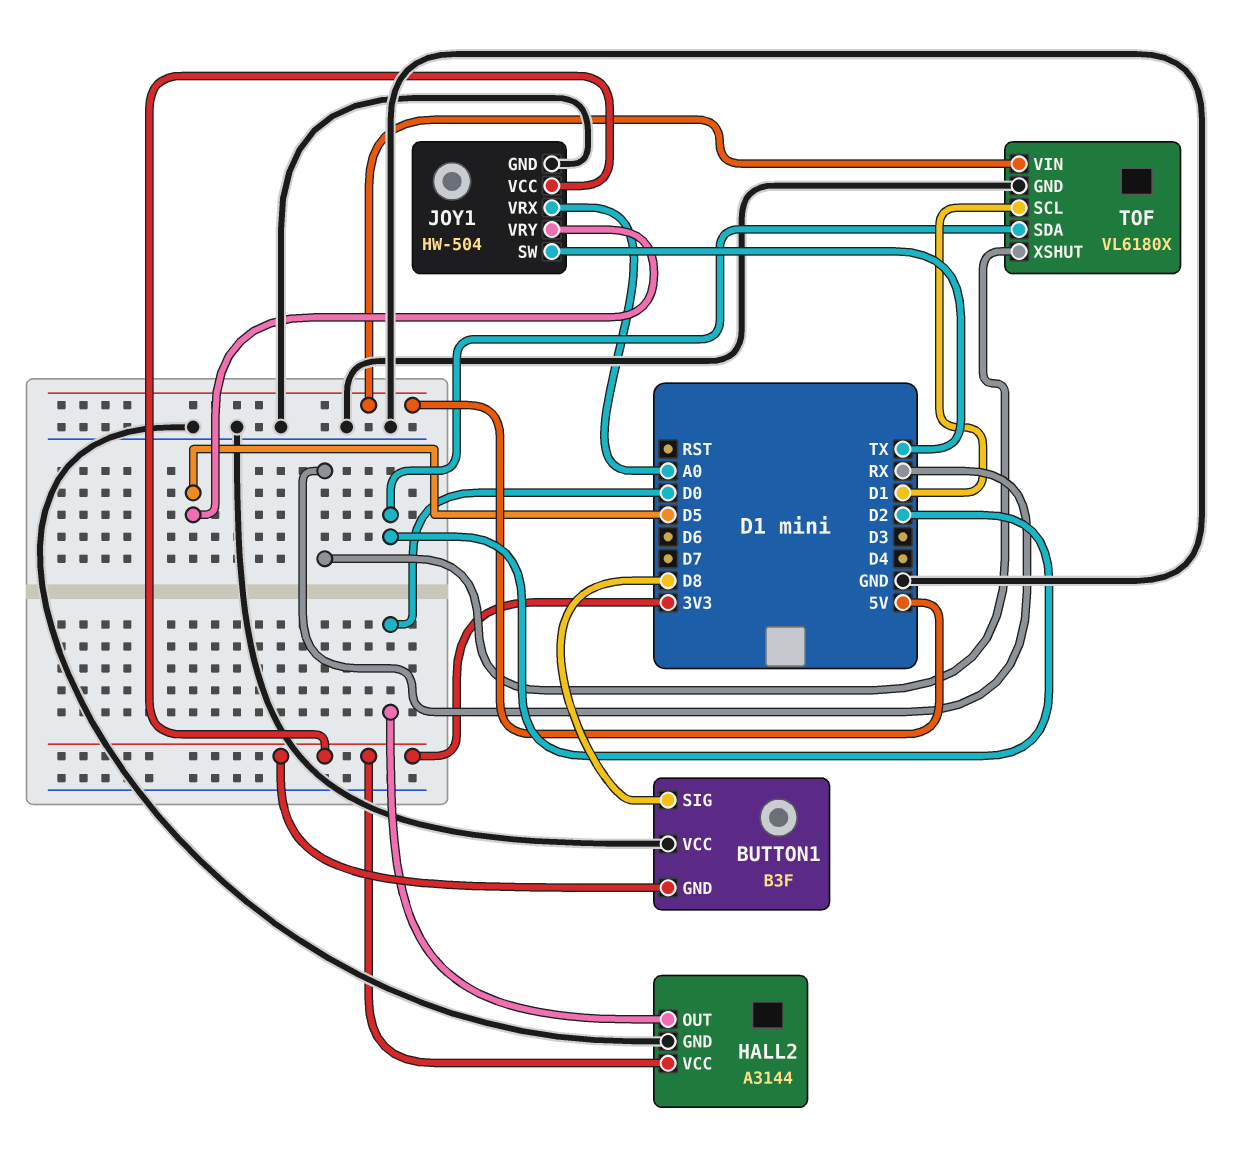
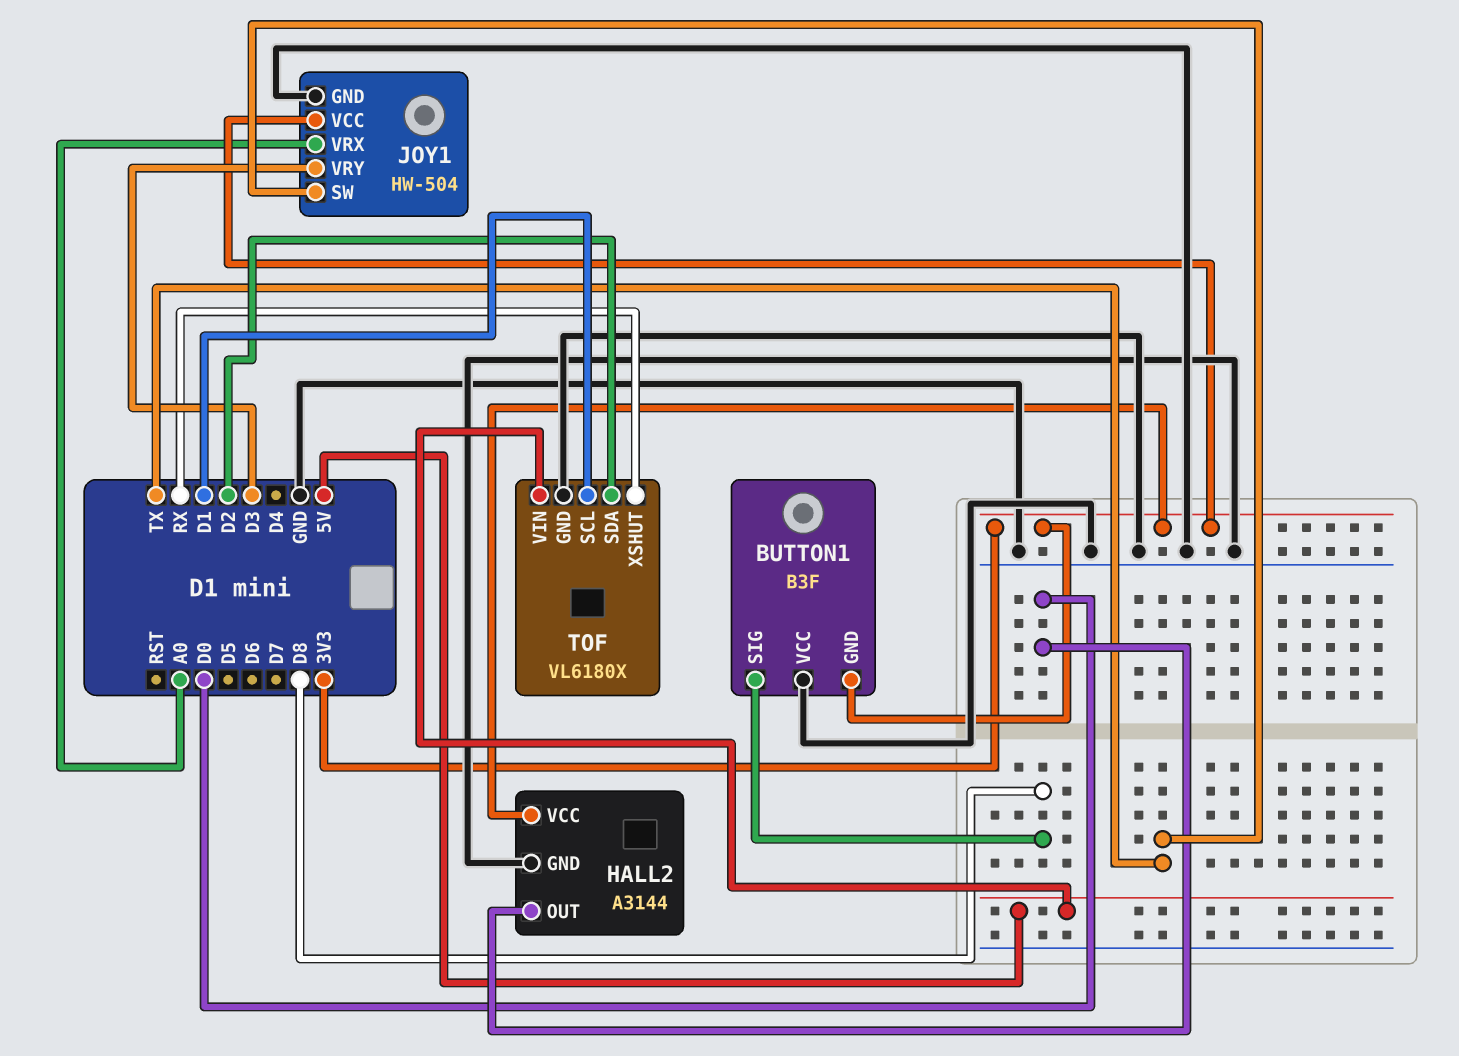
JOY1 pin VRY: D5 -> D3

